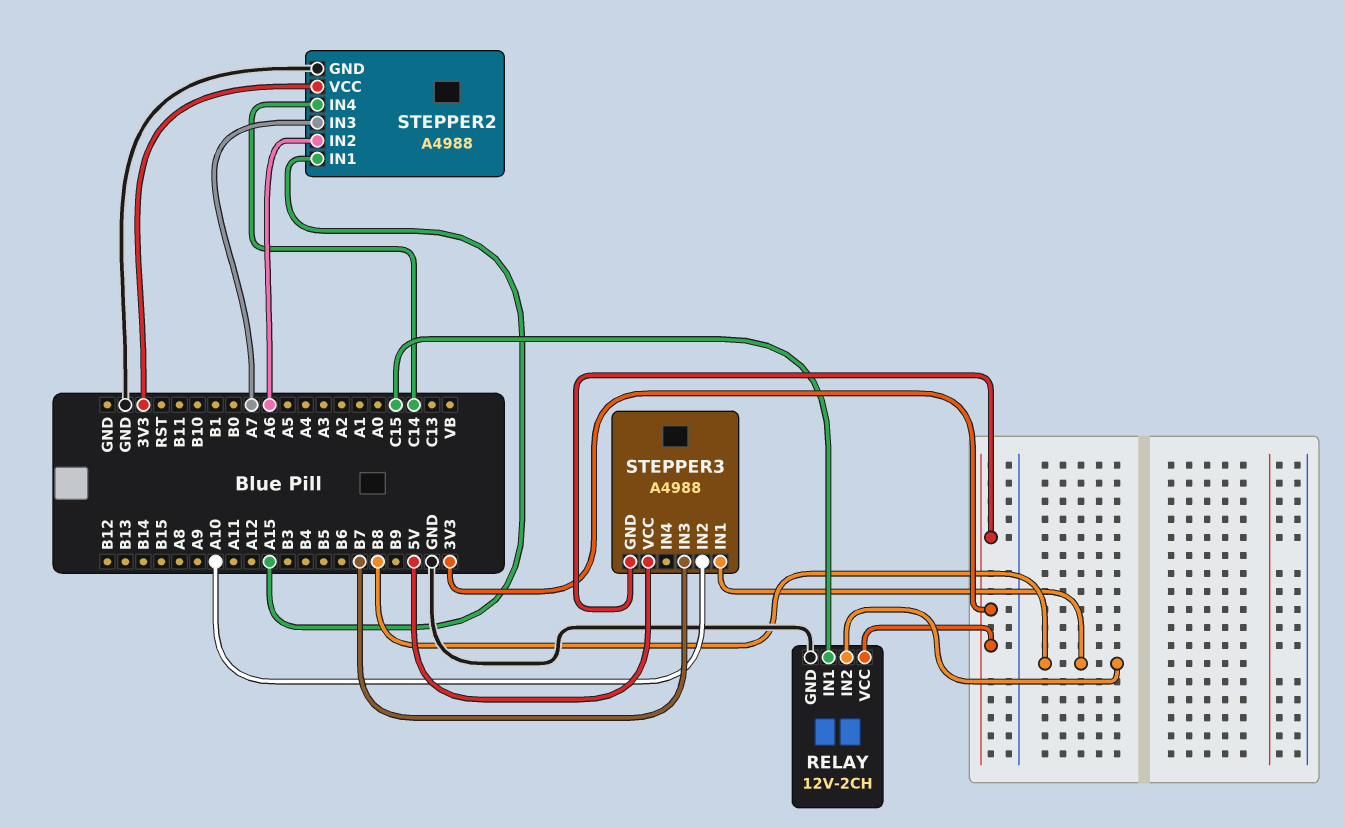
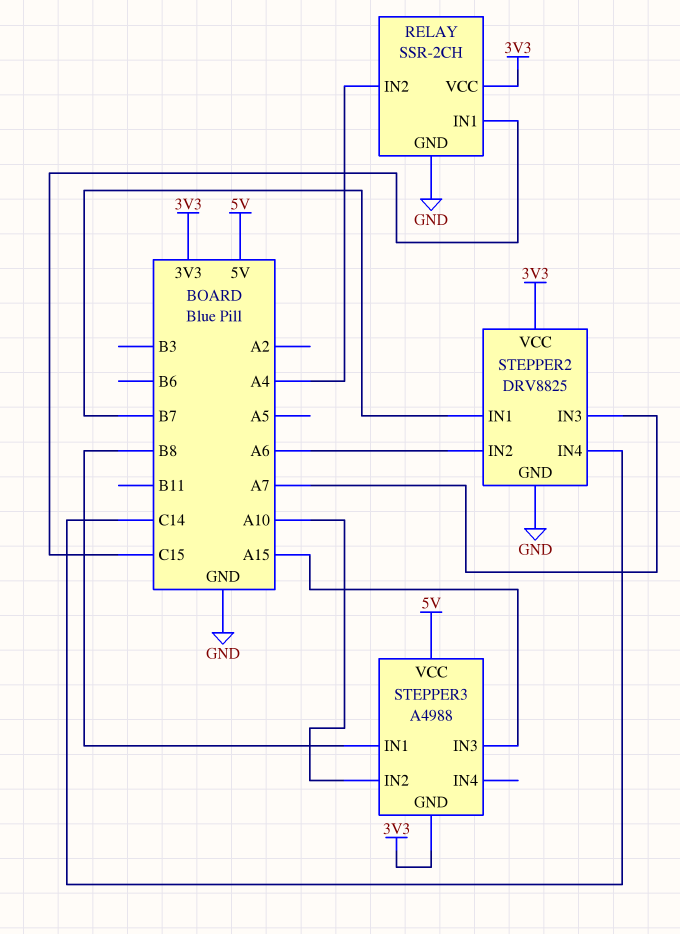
RELAY: 12V-2CH -> SSR-2CH
RELAY pin IN2: B8 -> A4
STEPPER2: A4988 -> DRV8825
STEPPER2 pin IN1: A15 -> B7
STEPPER3 pin IN3: B7 -> A15

